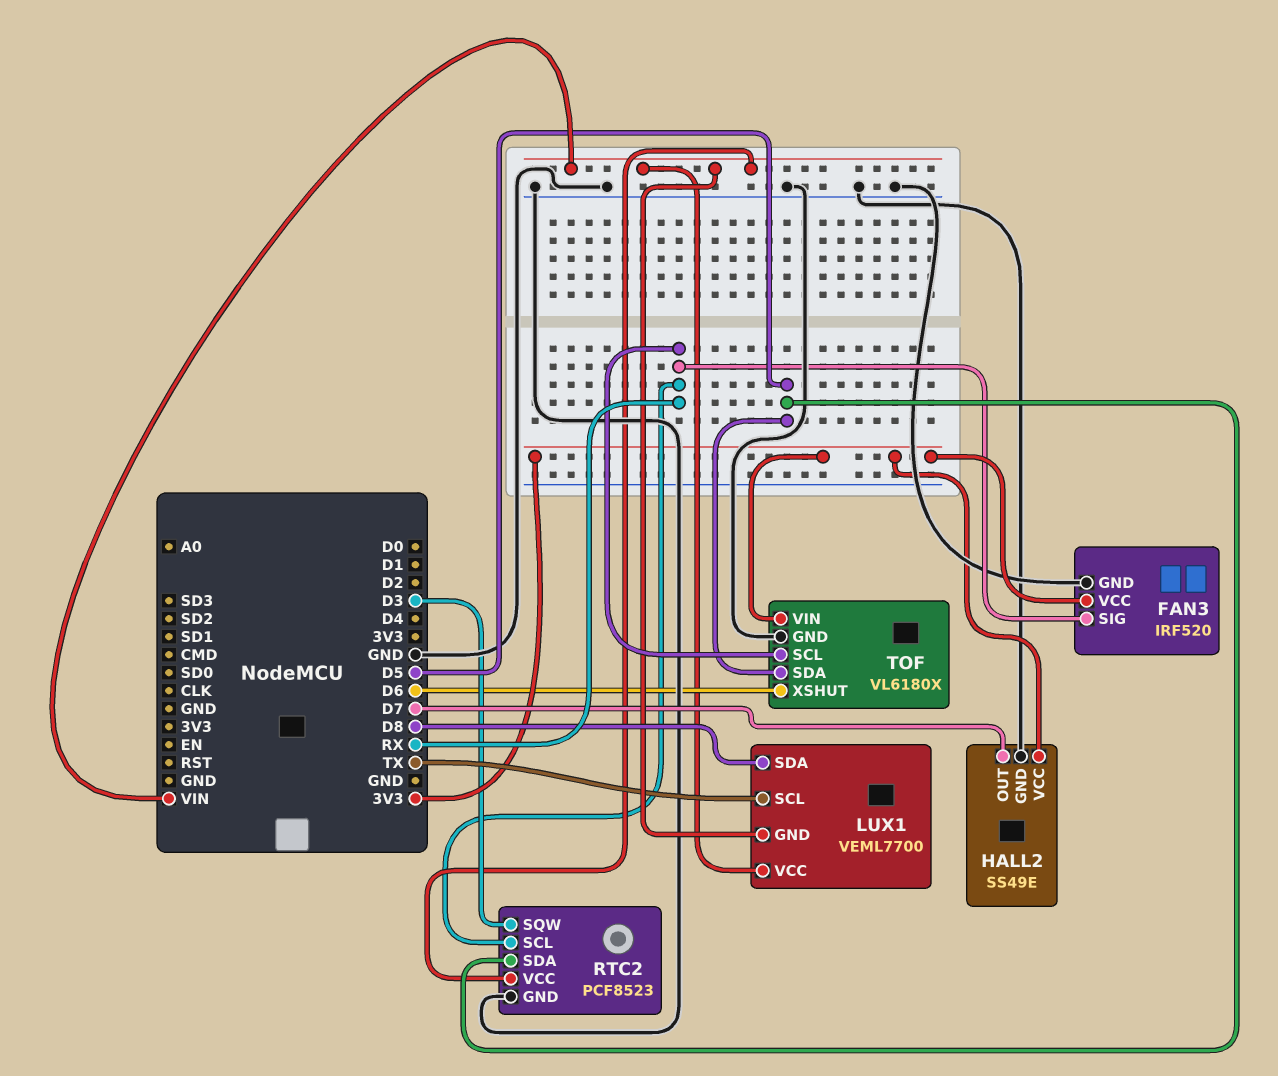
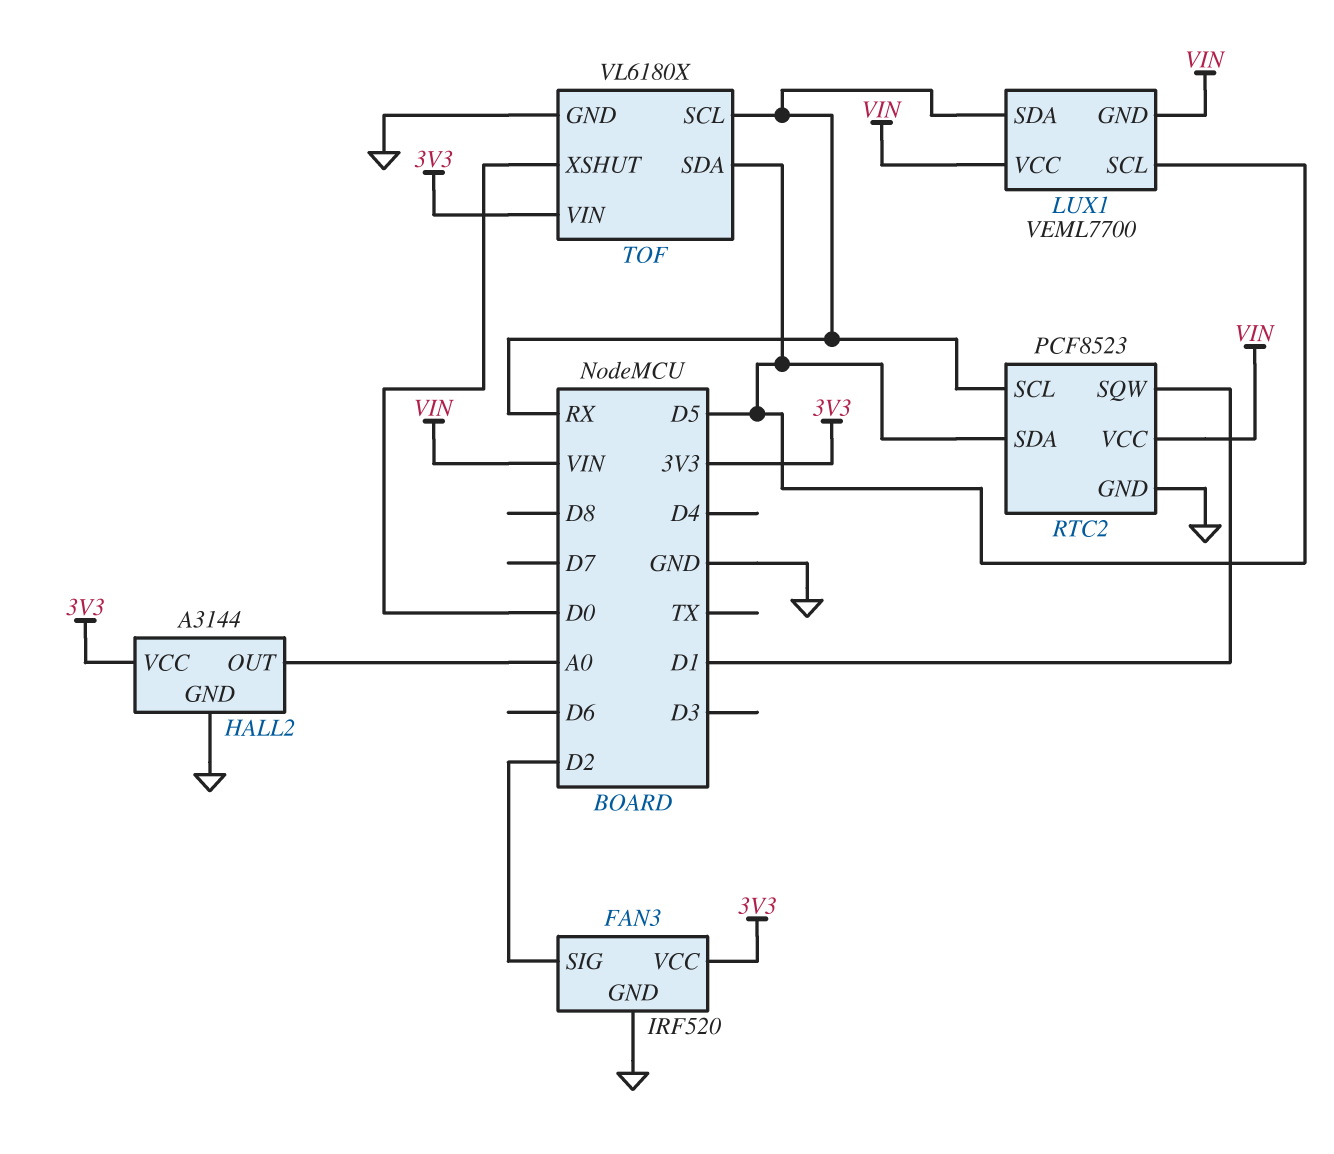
FAN3 pin SIG: RX -> D2
HALL2: SS49E -> A3144
HALL2 pin OUT: D7 -> A0
LUX1 pin SCL: TX -> D5
LUX1 pin SDA: D8 -> RX
RTC2 pin SQW: D3 -> D1
TOF pin XSHUT: D6 -> D0

